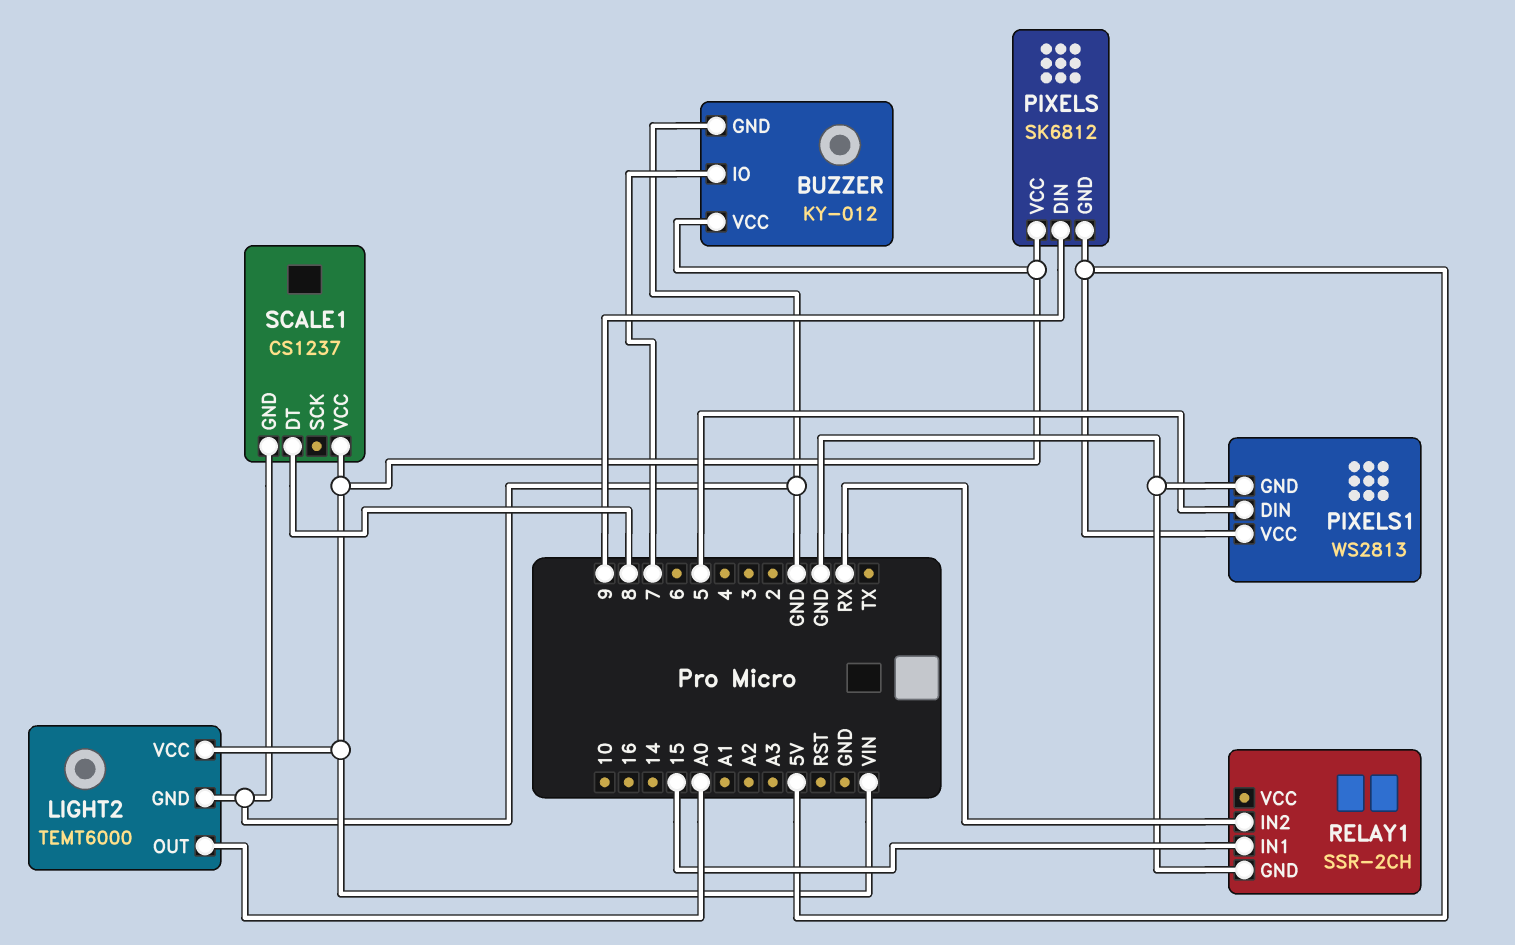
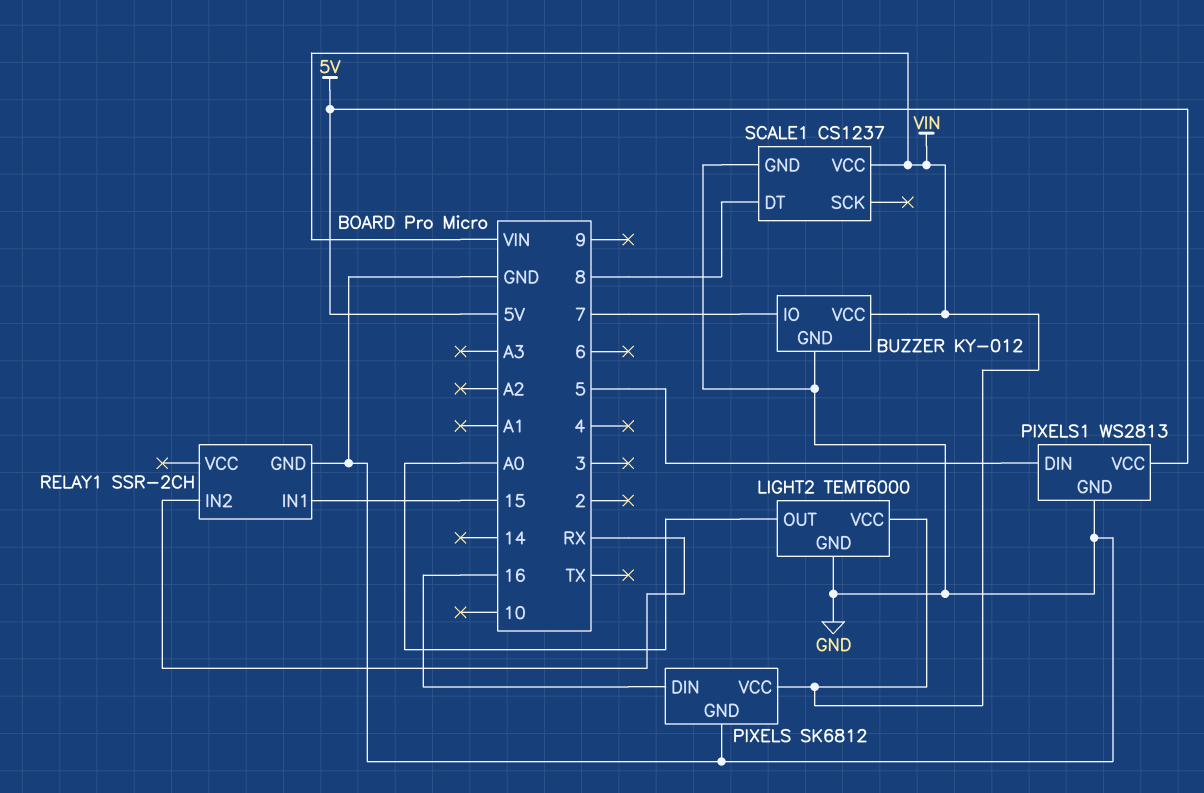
PIXELS pin DIN: 9 -> 16
PIXELS pin GND: 5V -> GND

